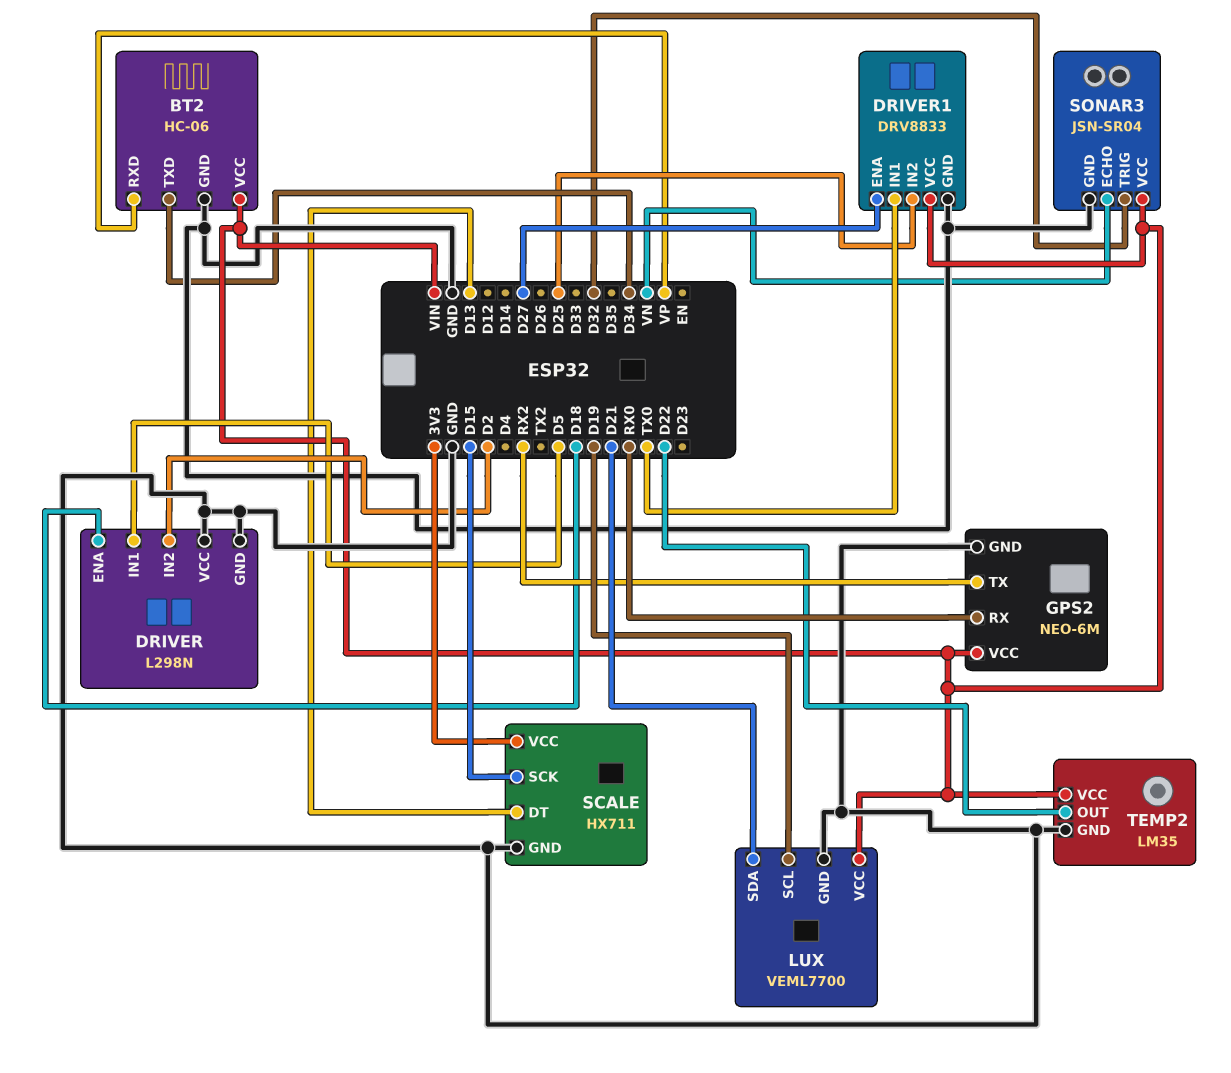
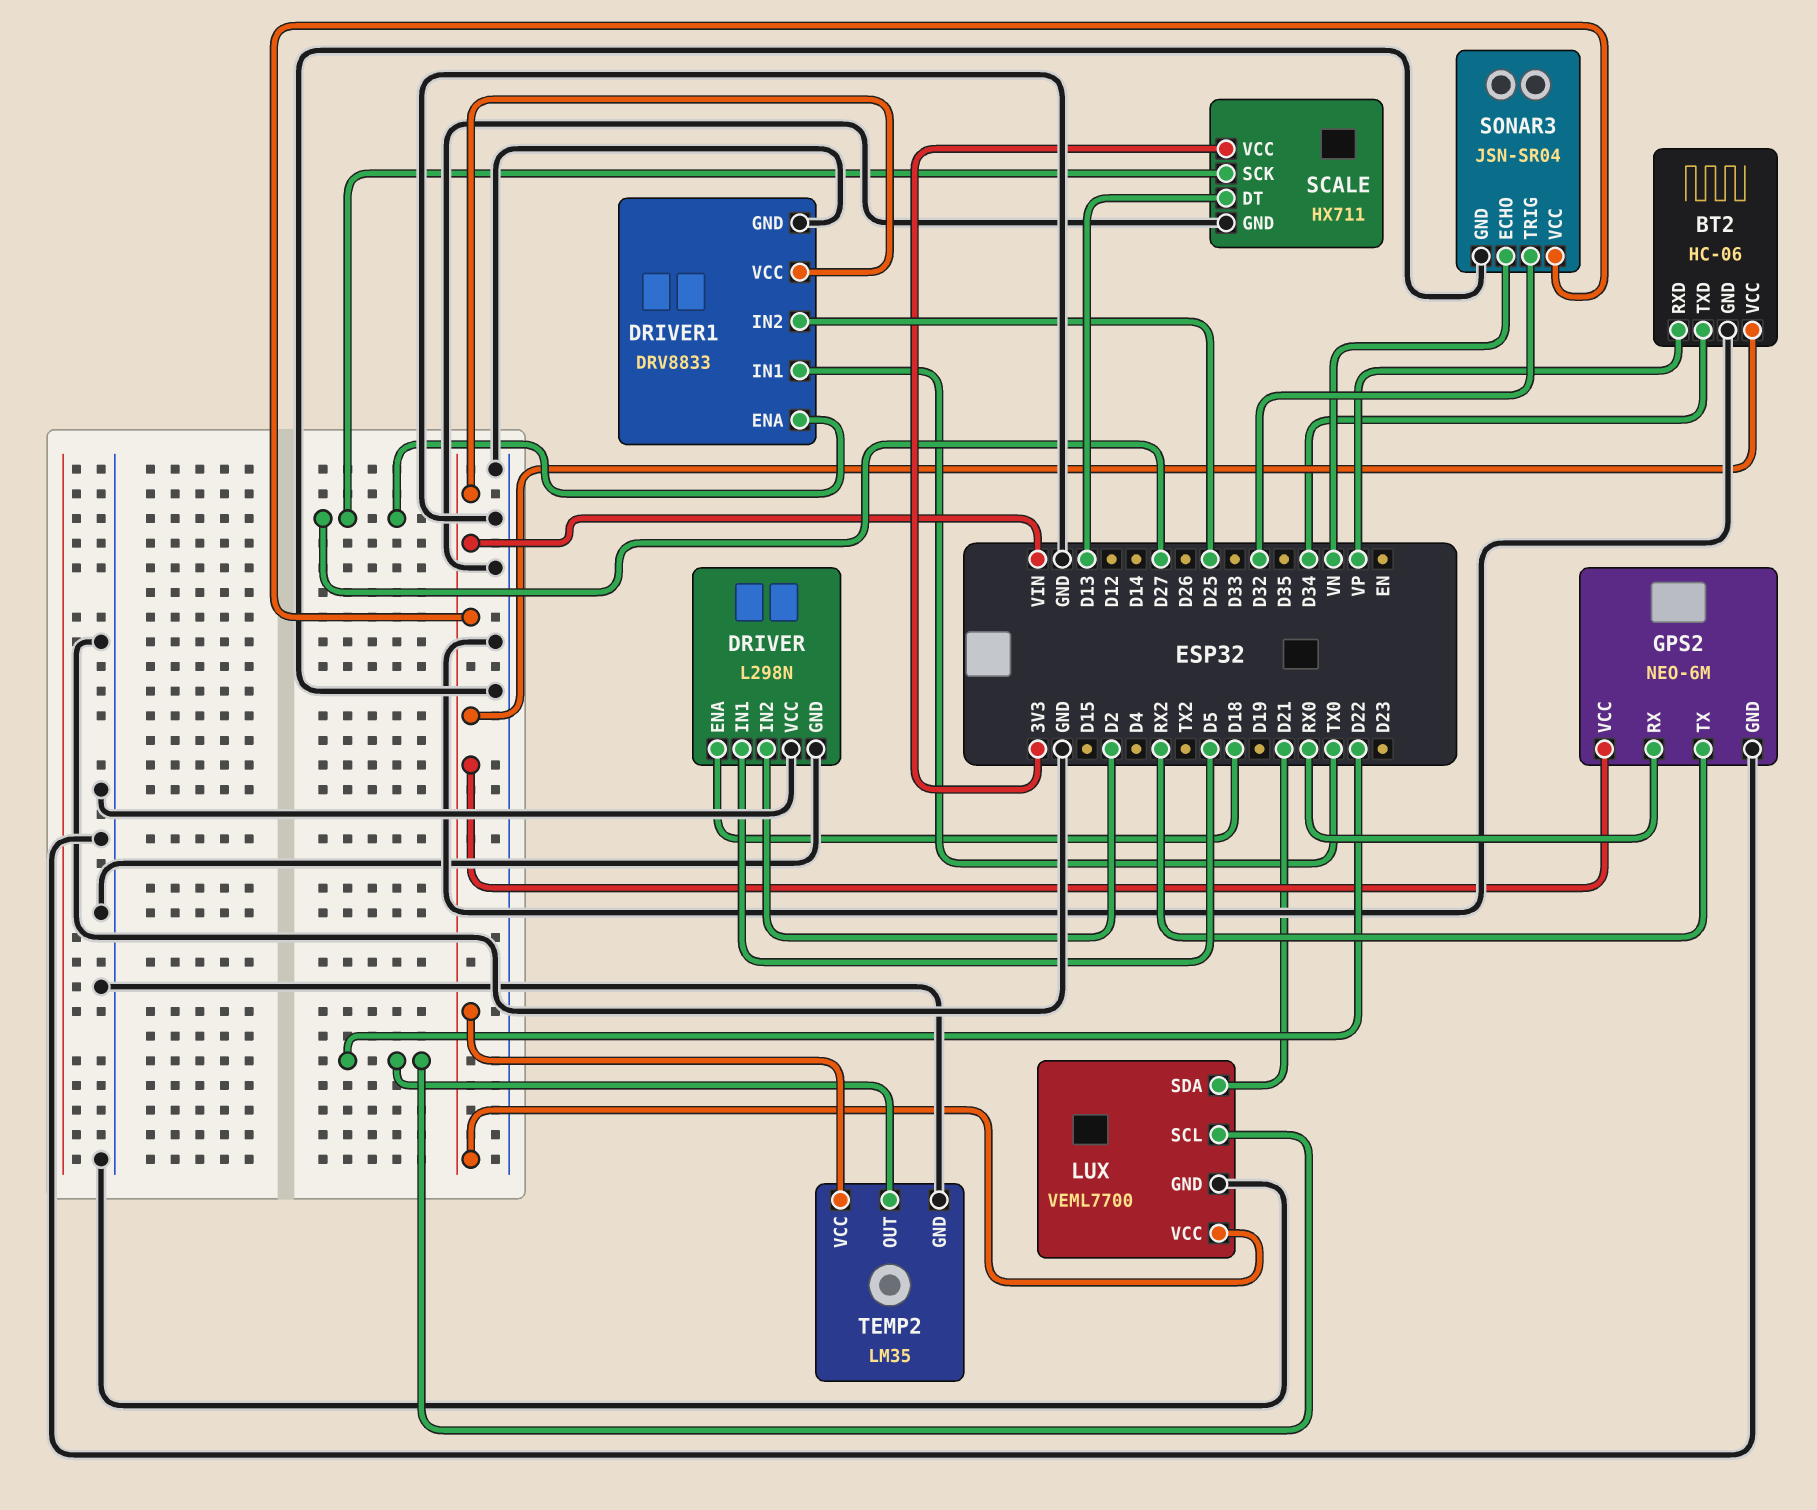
LUX pin SCL: D19 -> D22
SCALE pin SCK: D15 -> D27

